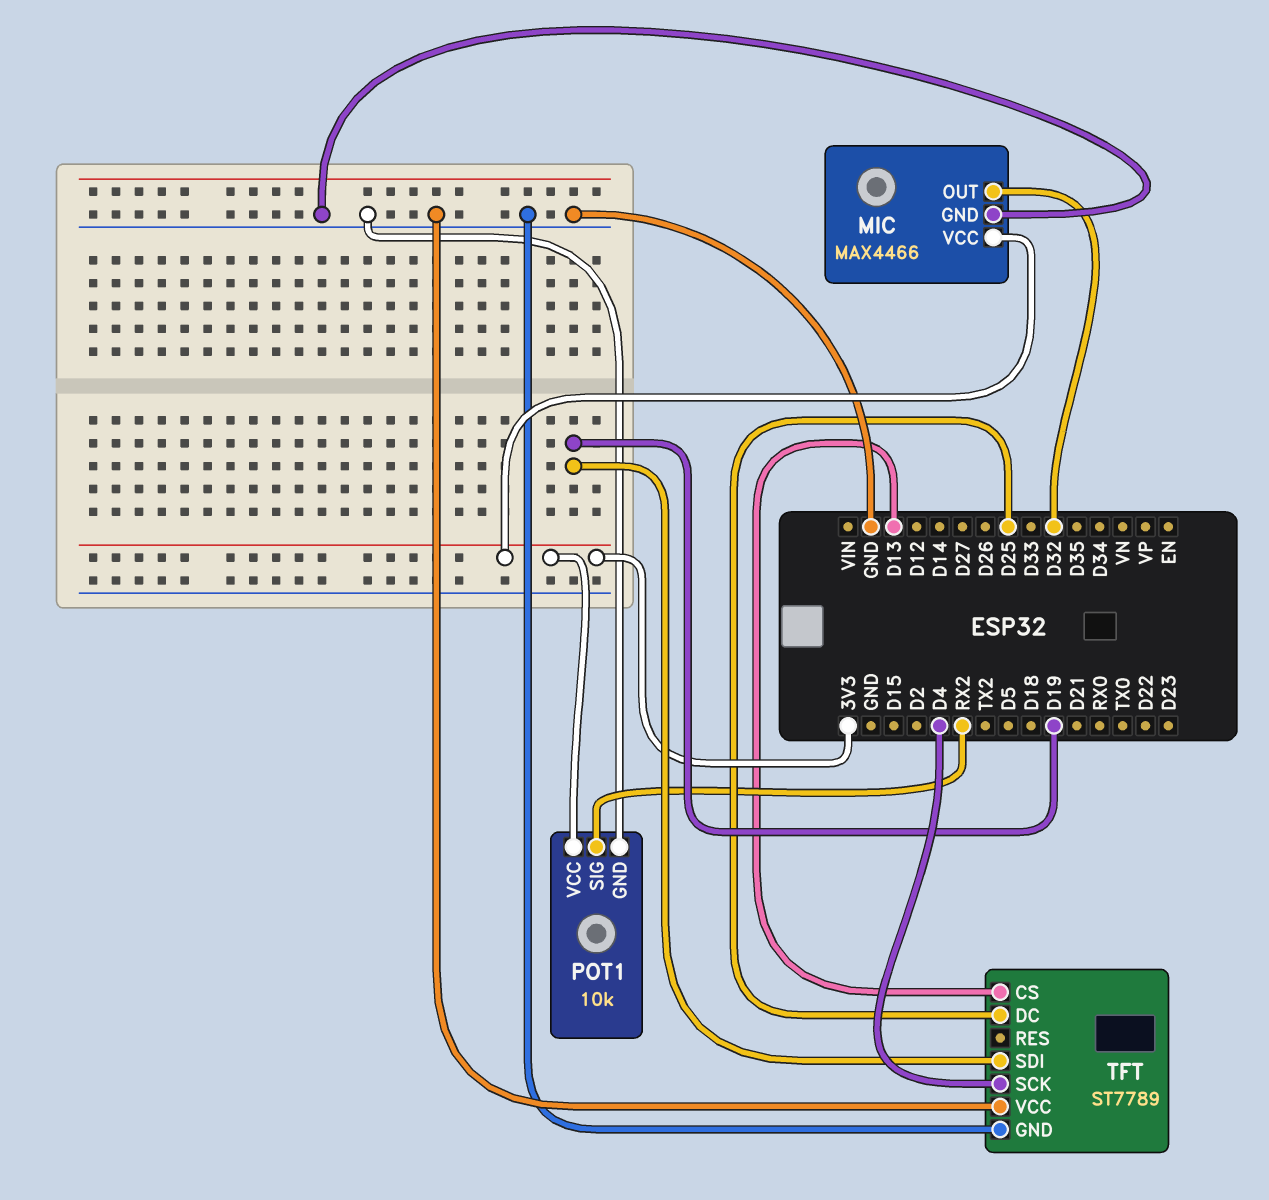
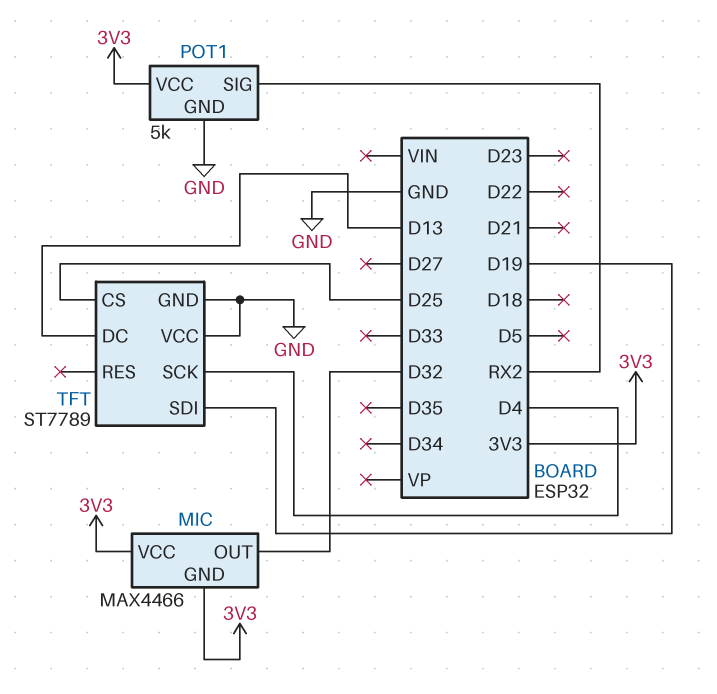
MIC pin GND: GND -> 3V3
POT1: 10k -> 5k
TFT pin CS: D13 -> D25
TFT pin DC: D25 -> D13

